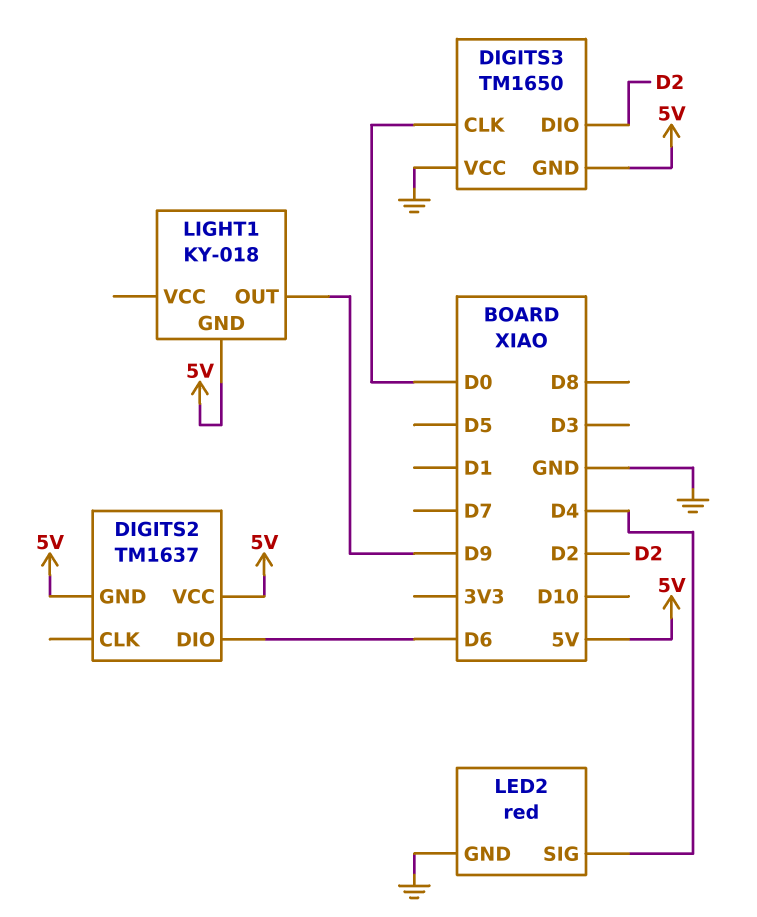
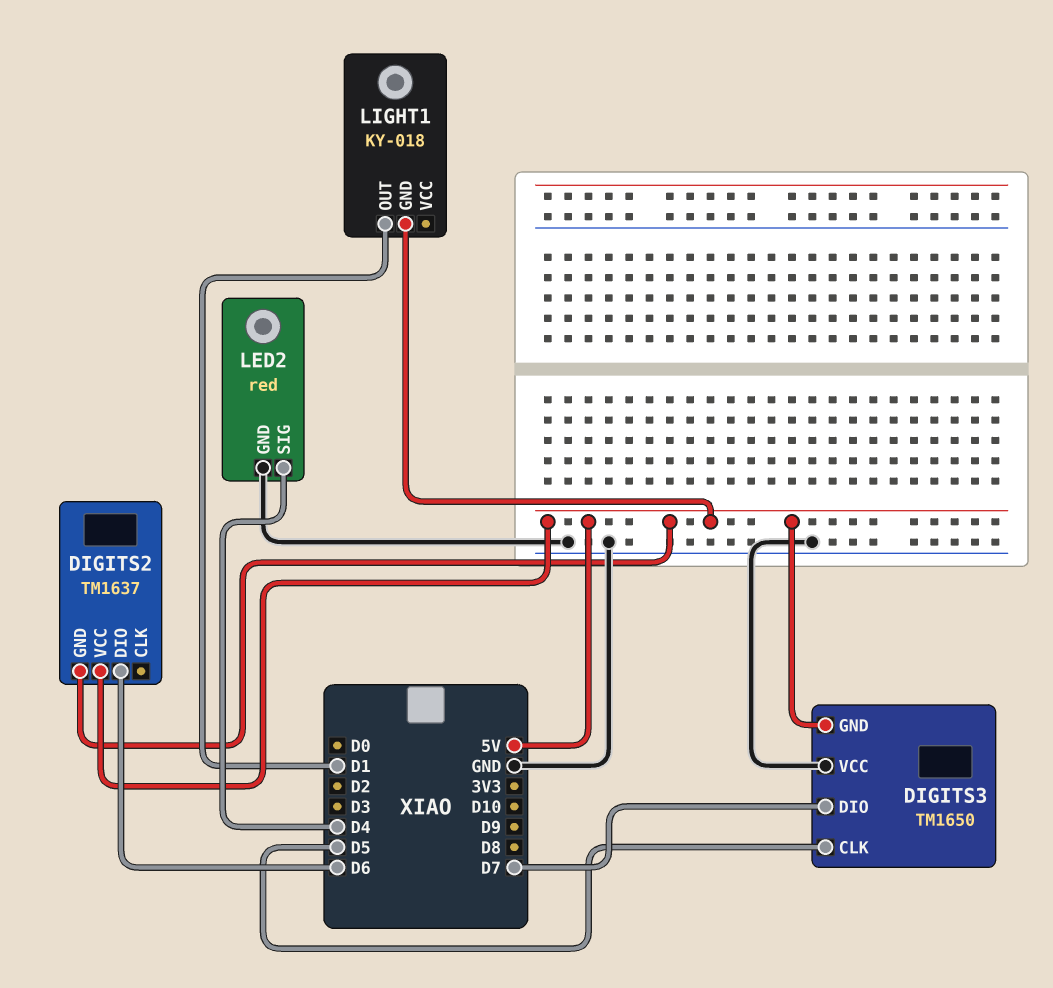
DIGITS3 pin CLK: D0 -> D5
DIGITS3 pin DIO: D2 -> D7
LIGHT1 pin OUT: D9 -> D1

